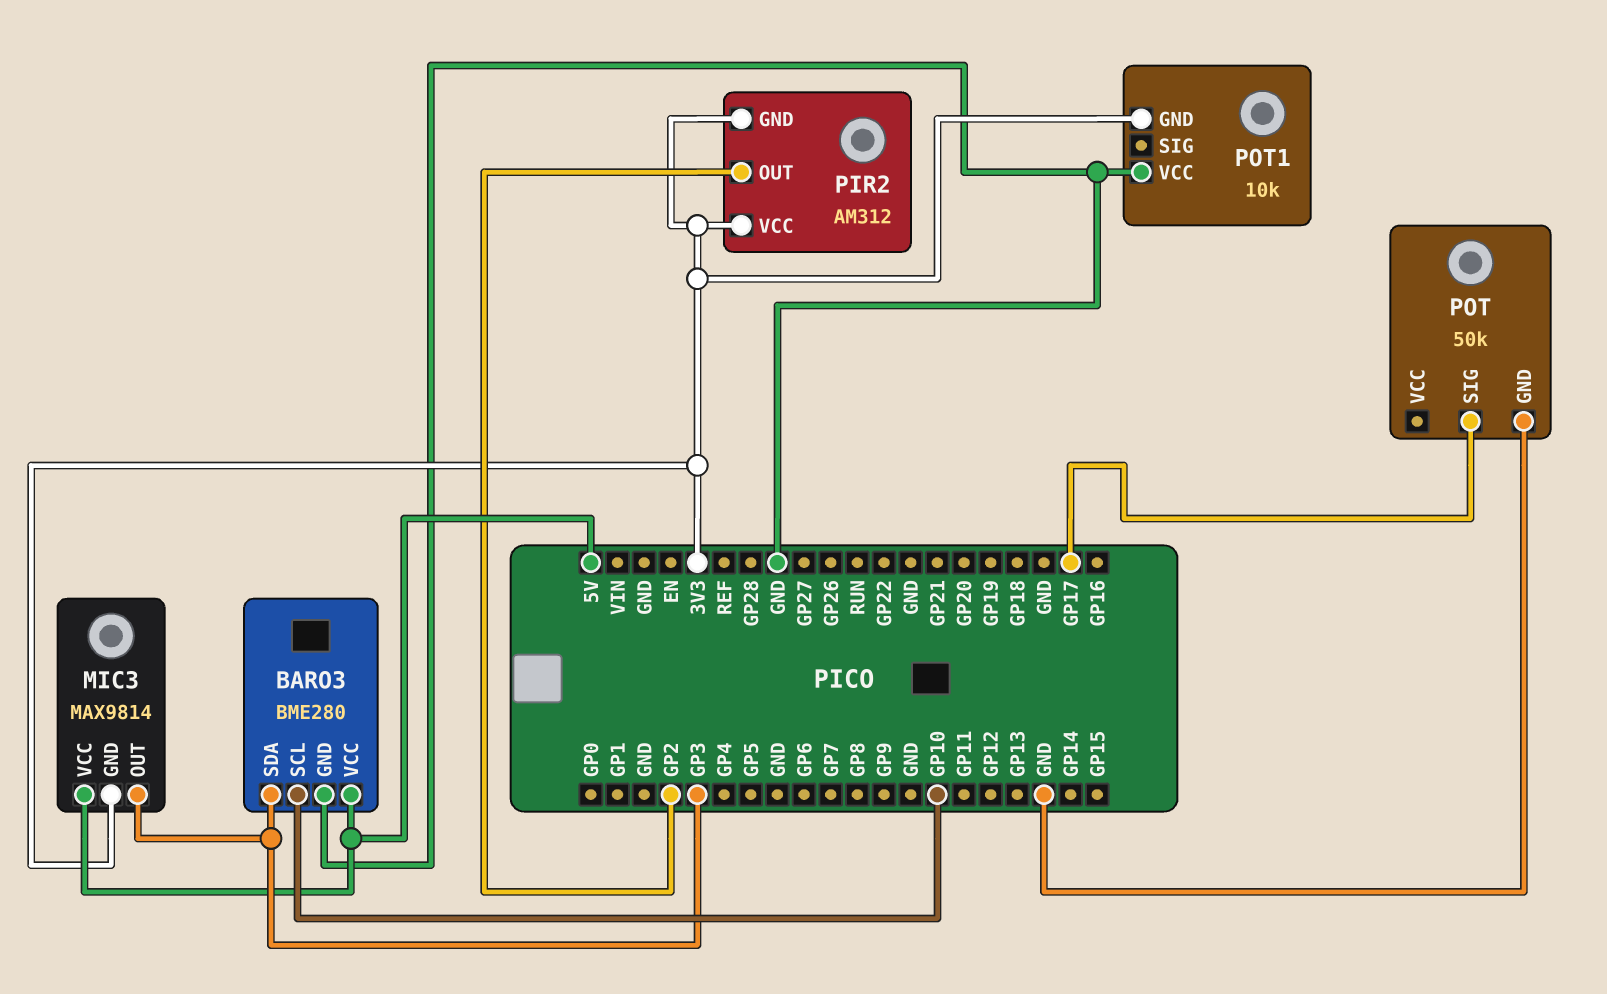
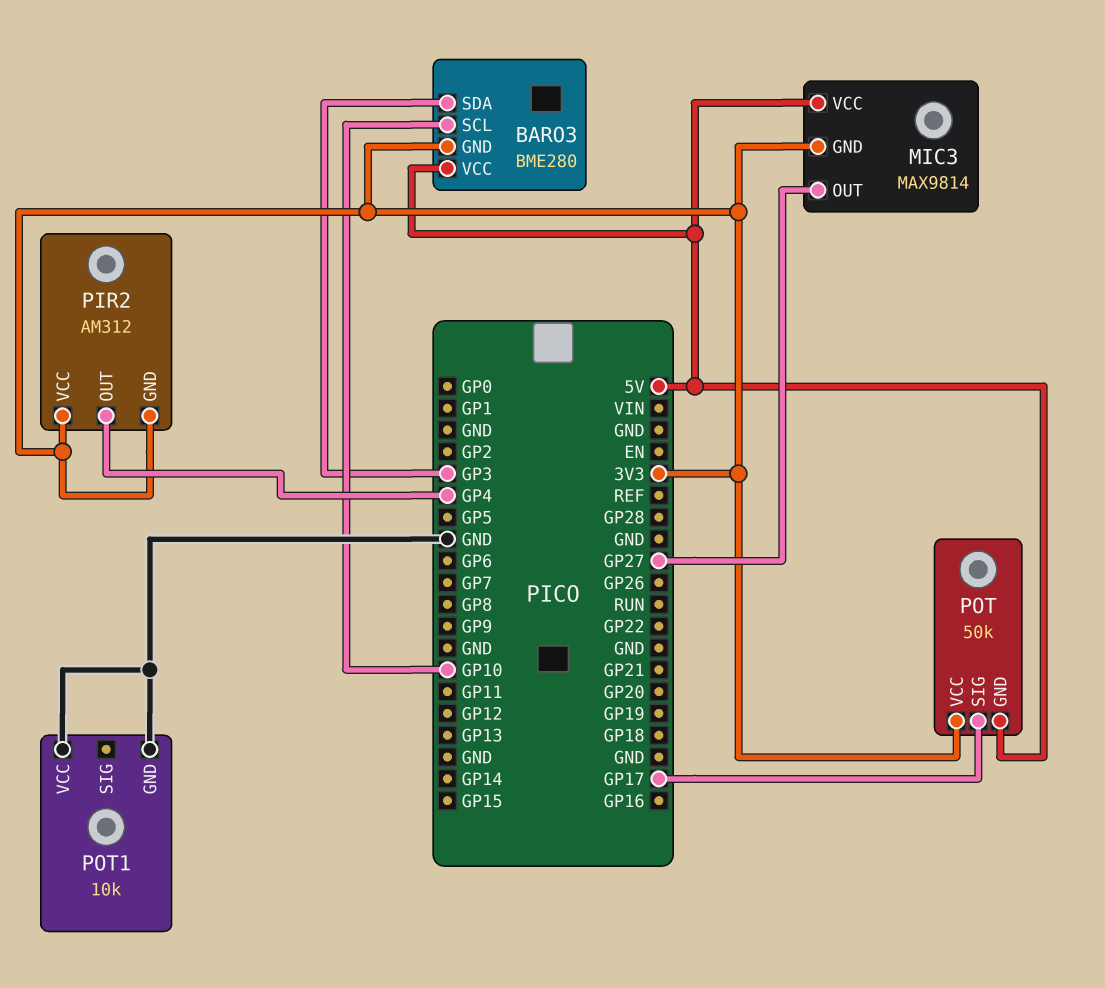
BARO3 pin GND: GND -> 3V3
MIC3 pin OUT: GP3 -> GP27
PIR2 pin OUT: GP2 -> GP4
POT pin GND: GND -> 5V
POT pin VCC: none -> 3V3
POT1 pin GND: 3V3 -> GND

